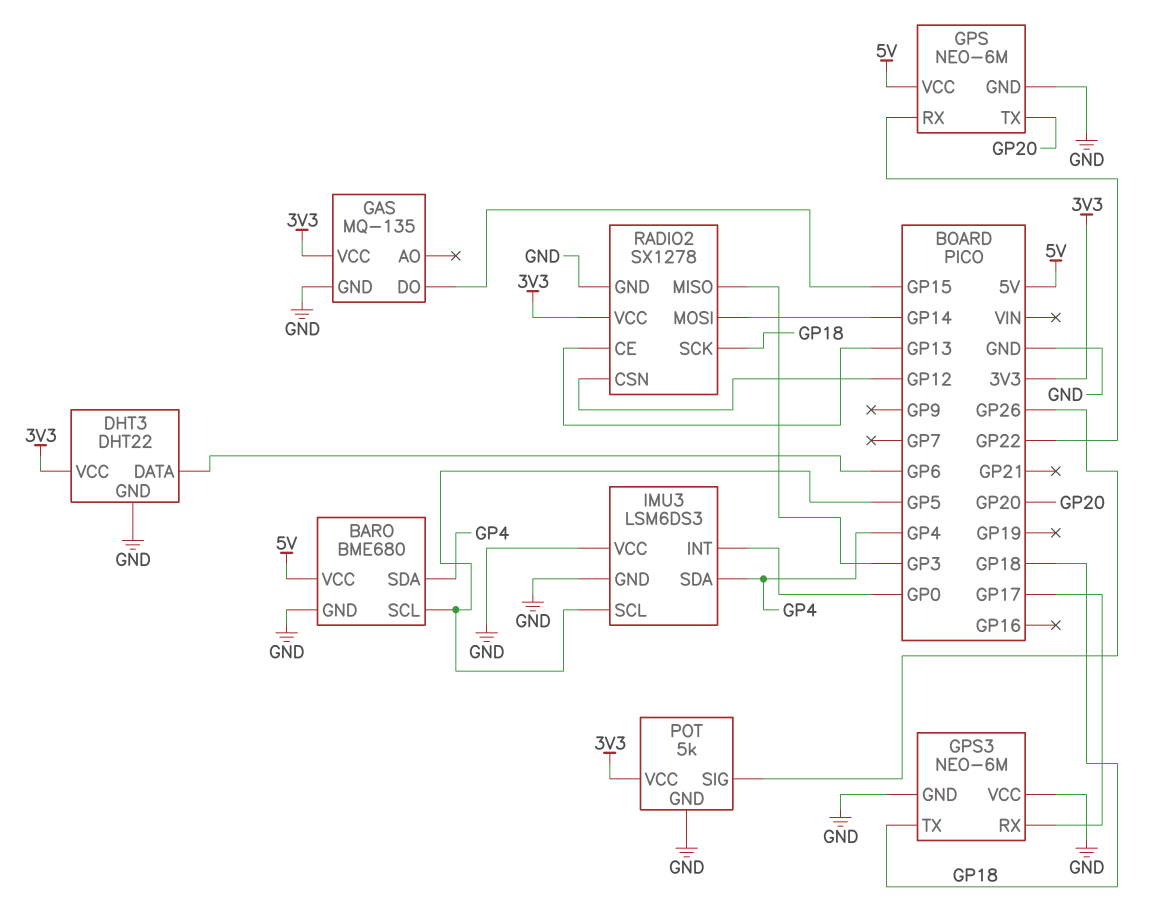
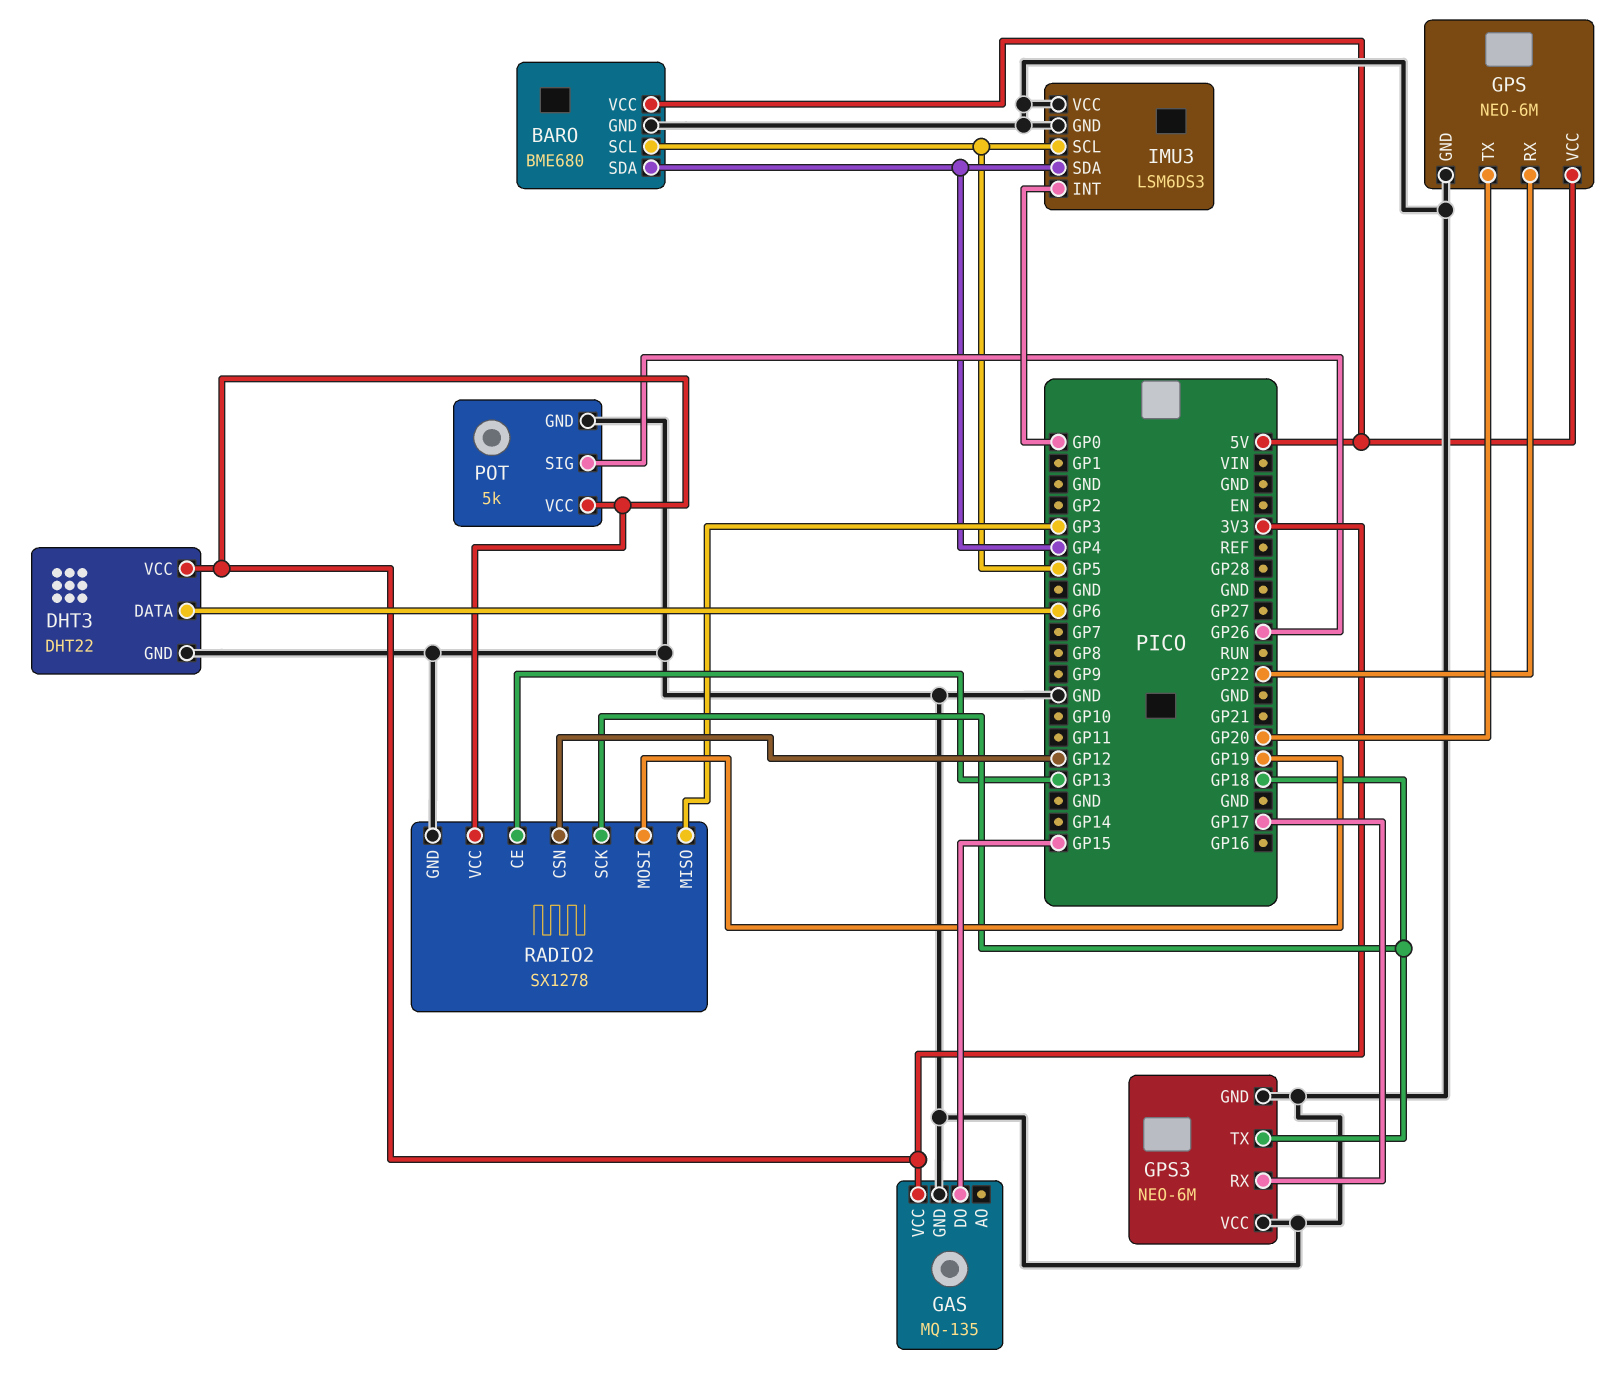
RADIO2 pin MOSI: GP14 -> GP19

